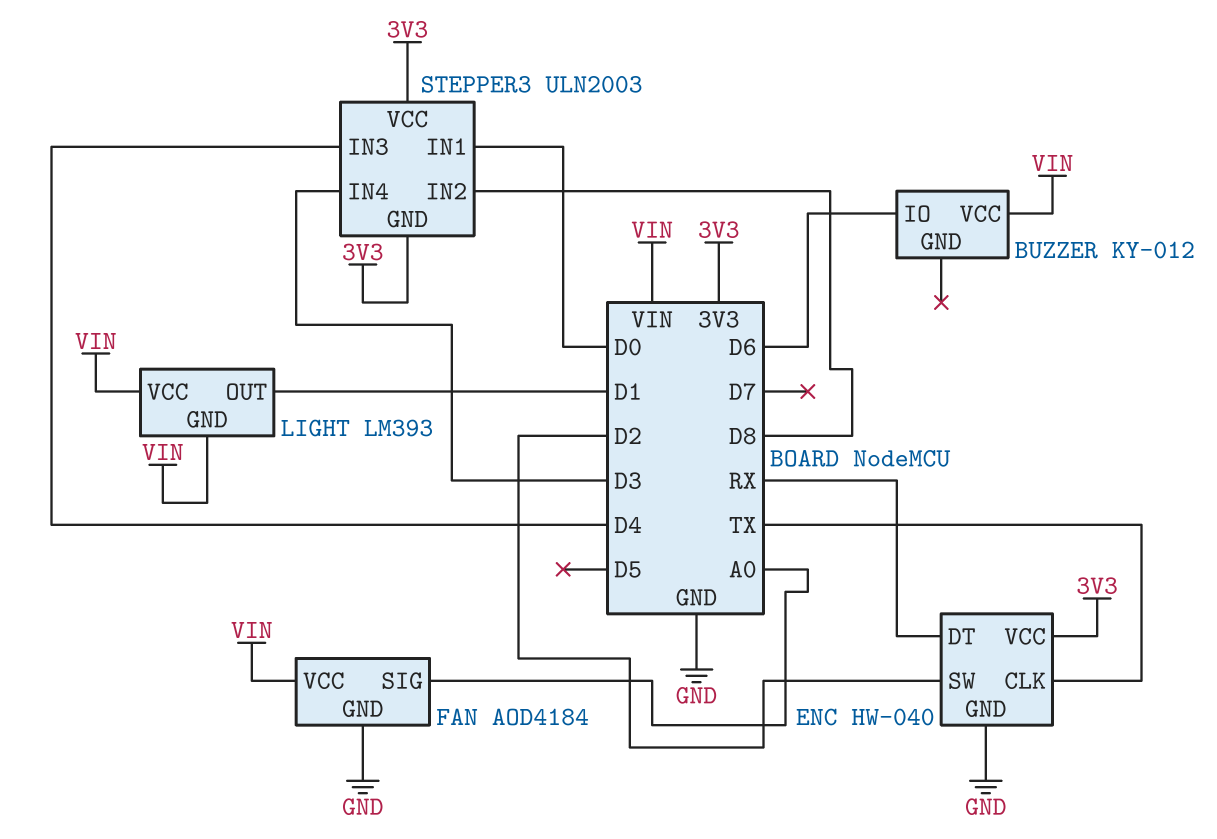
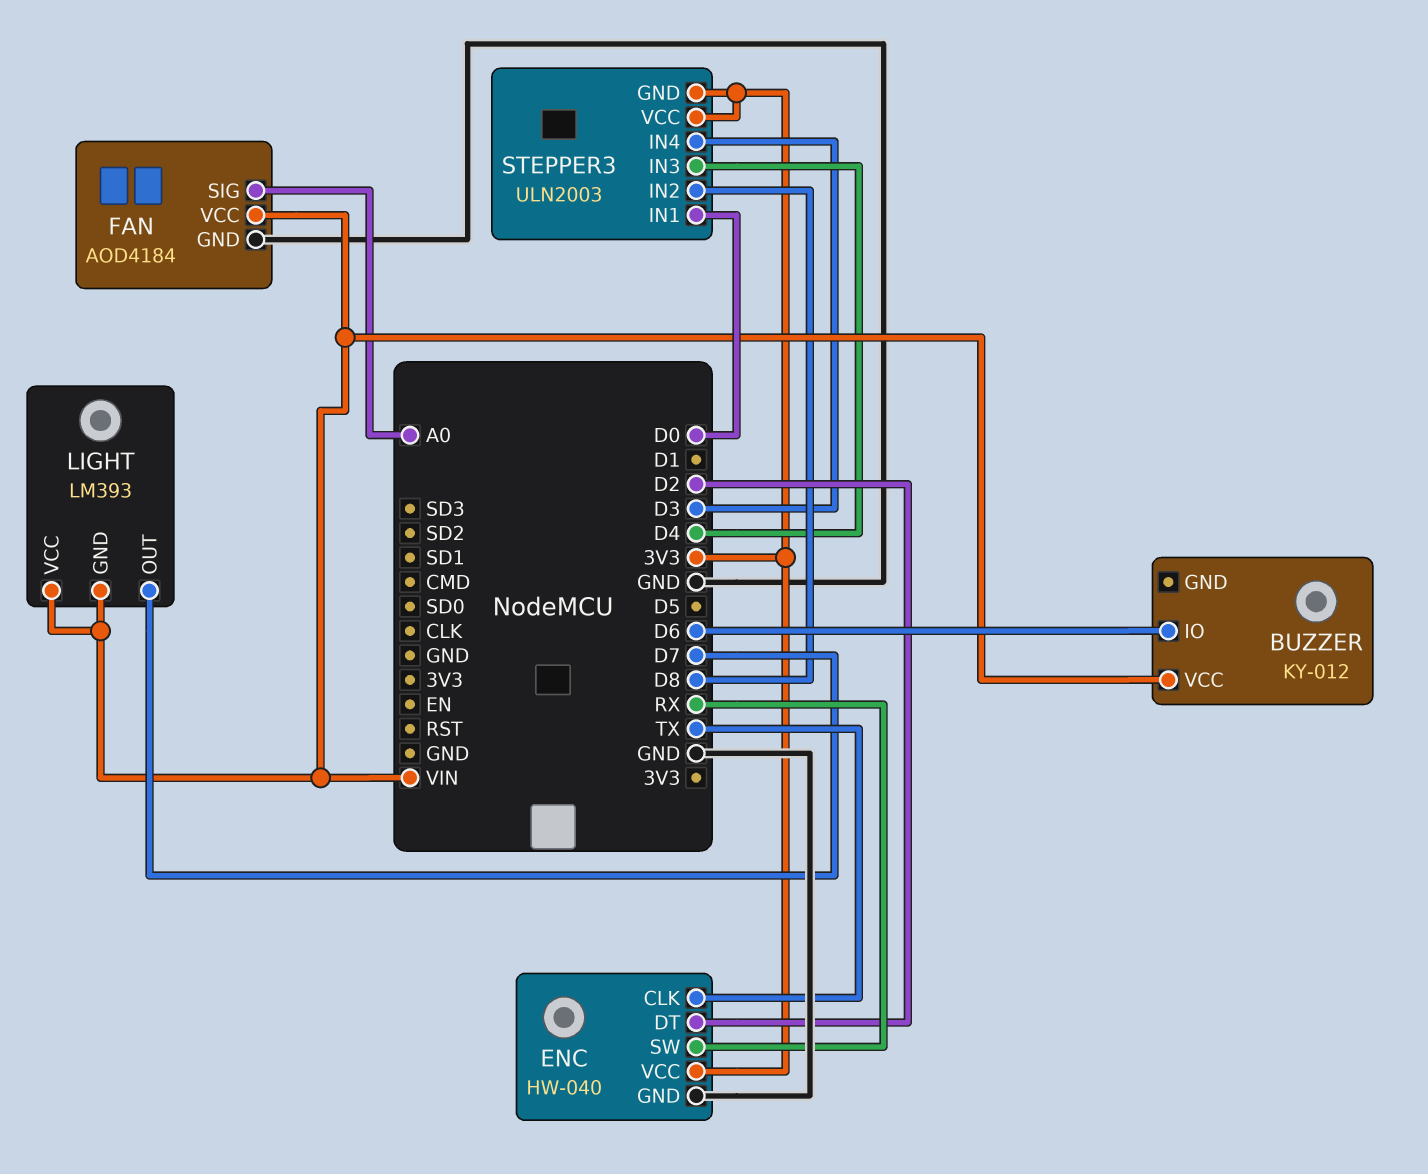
ENC pin DT: RX -> D2
ENC pin SW: D2 -> RX
LIGHT pin OUT: D1 -> D7

